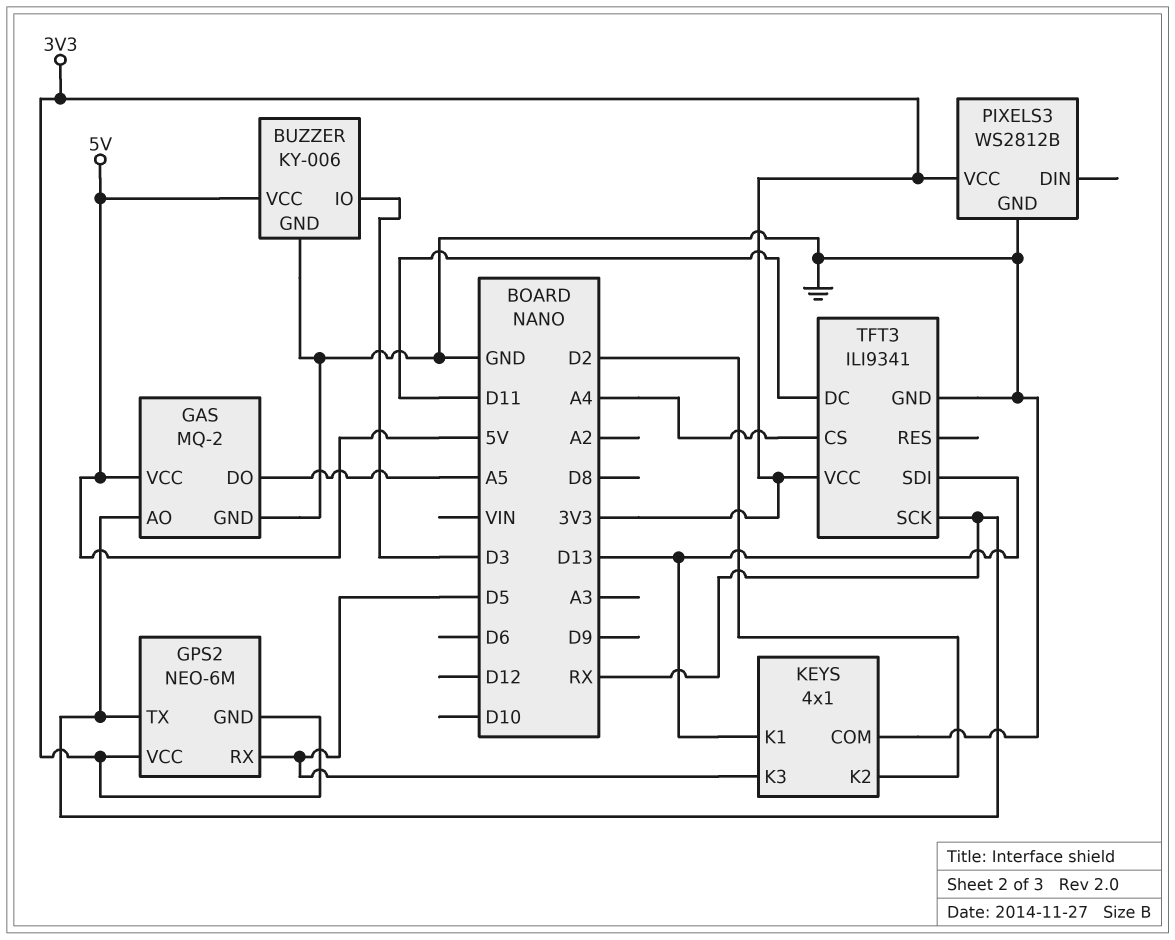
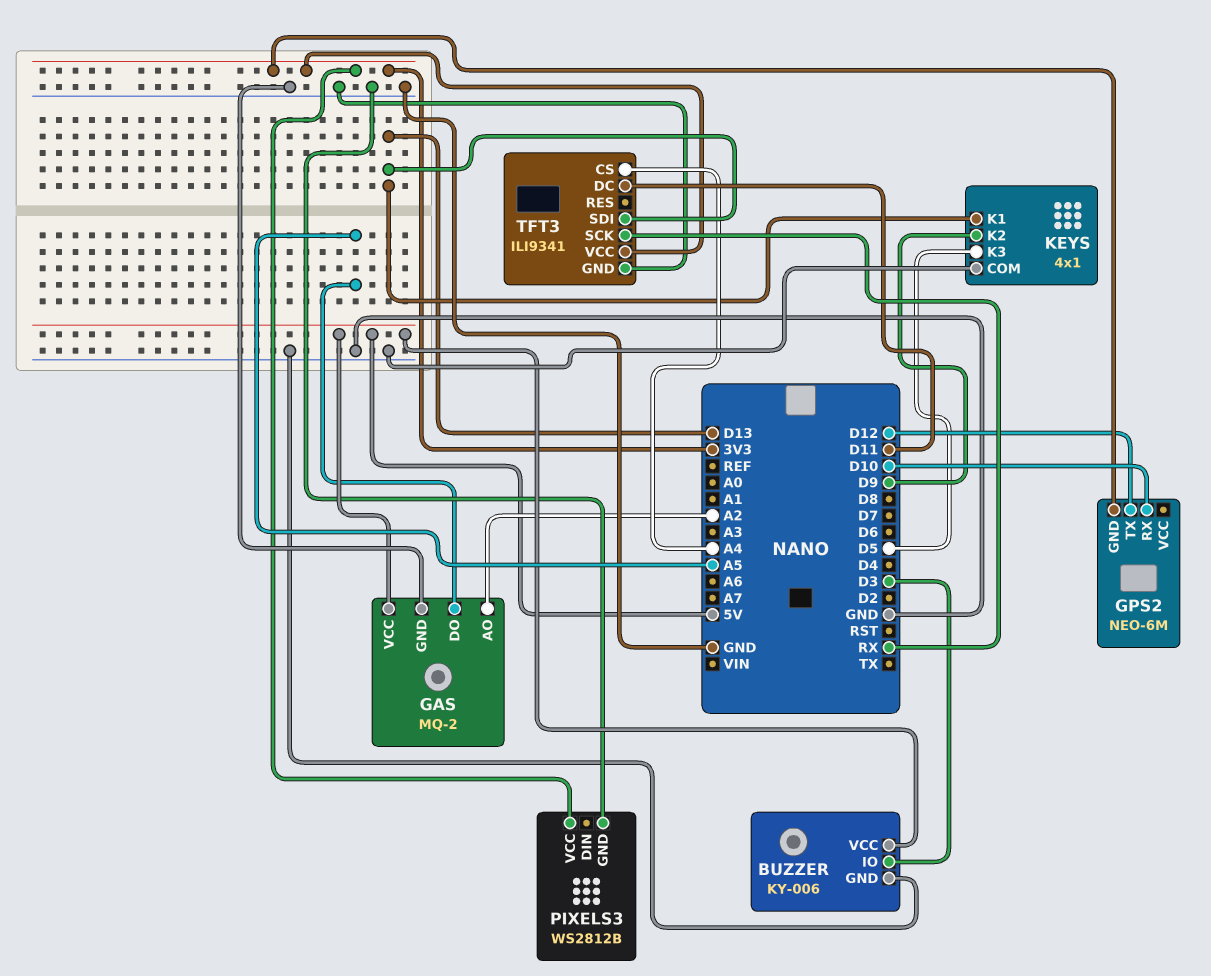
GAS pin AO: RX -> A2
GPS2 pin RX: D5 -> D10
GPS2 pin TX: RX -> D12
GPS2 pin VCC: 3V3 -> none
KEYS pin K2: D2 -> D9

